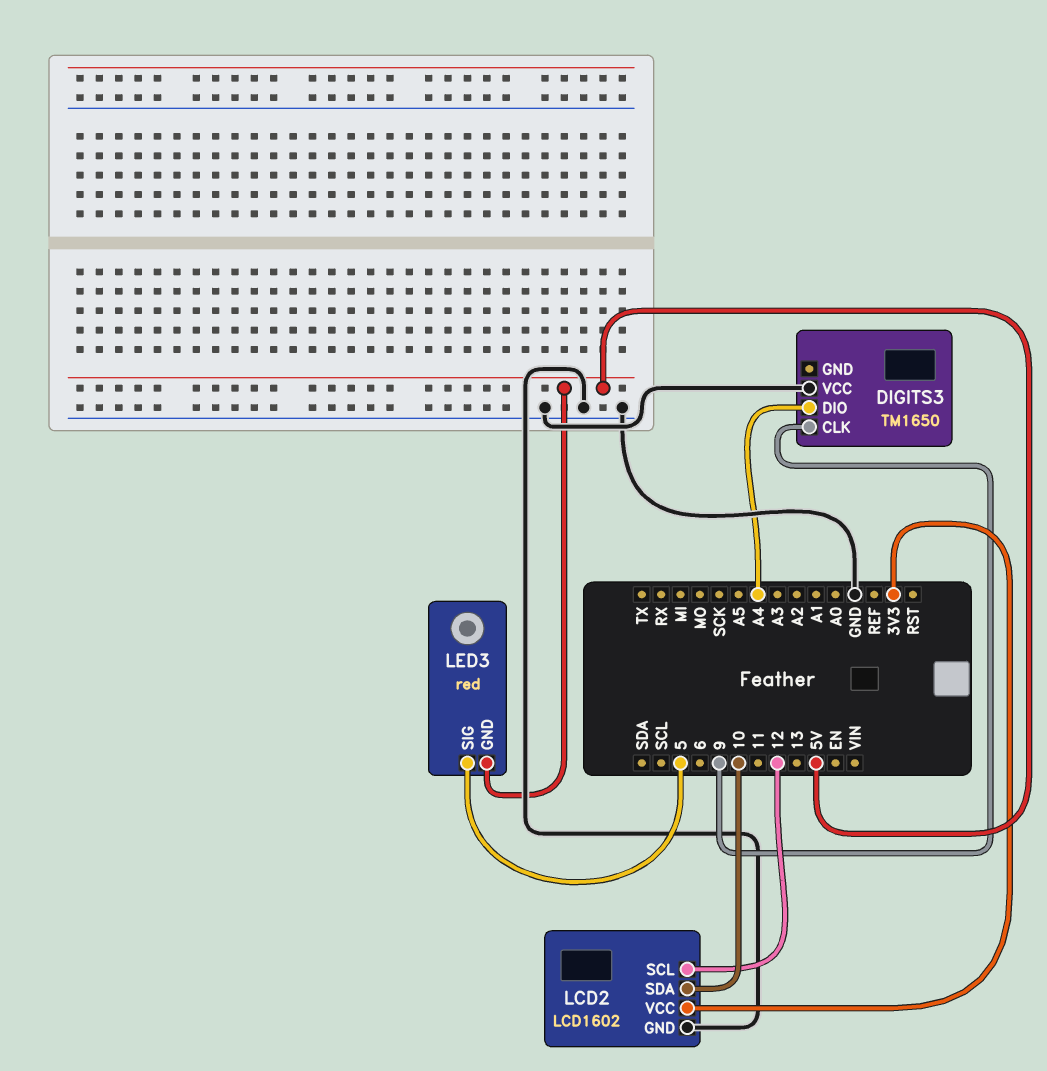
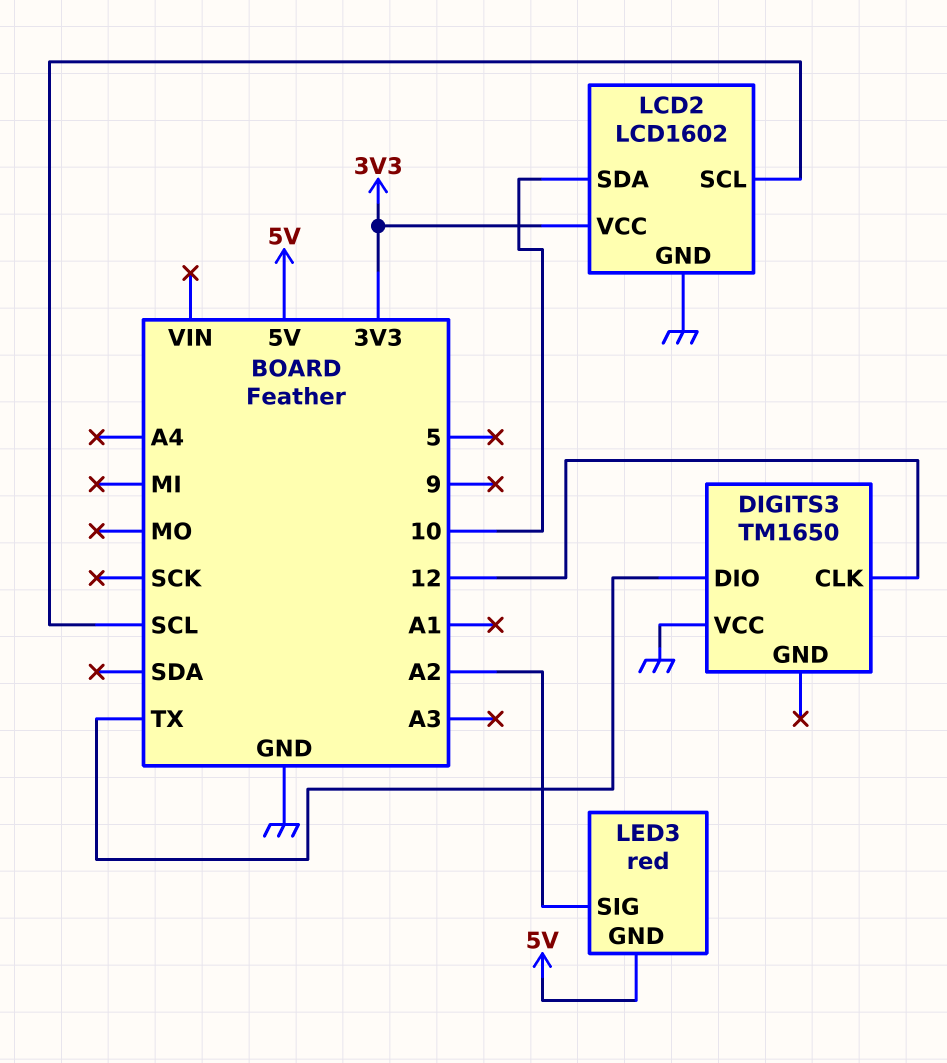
DIGITS3 pin CLK: 9 -> 12
DIGITS3 pin DIO: A4 -> TX
LCD2 pin SCL: 12 -> SCL
LED3 pin SIG: 5 -> A2

